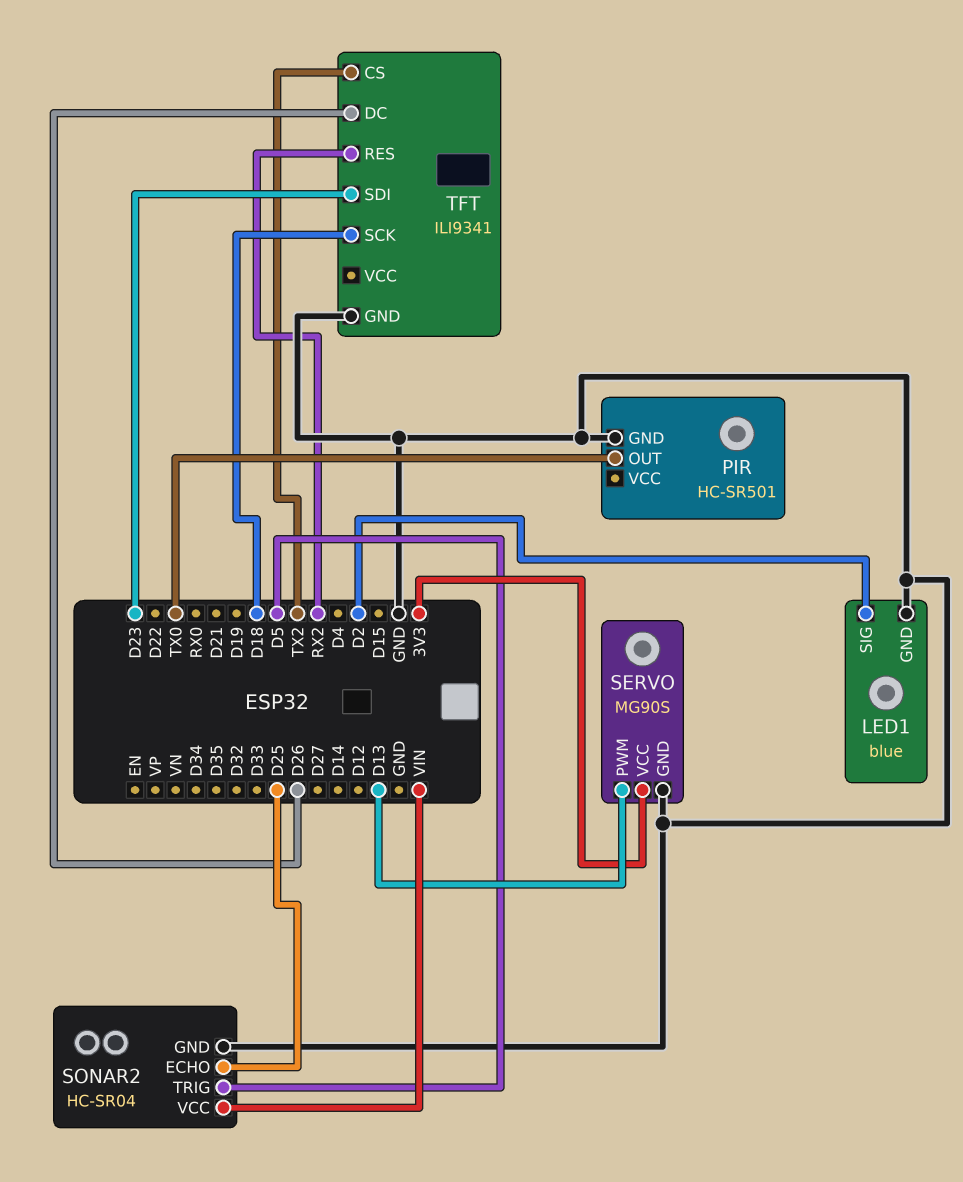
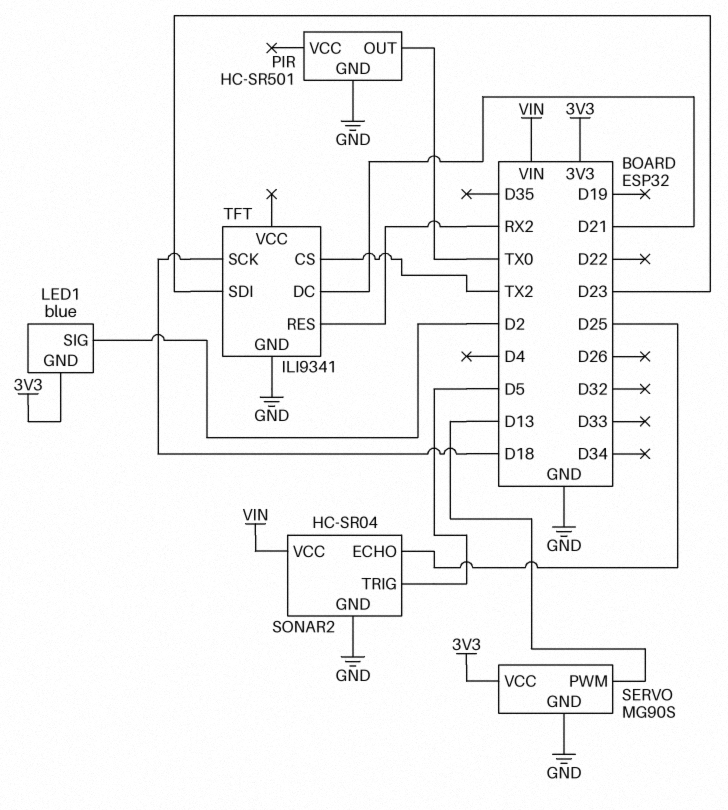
LED1 pin GND: GND -> 3V3
TFT pin DC: D26 -> D21

